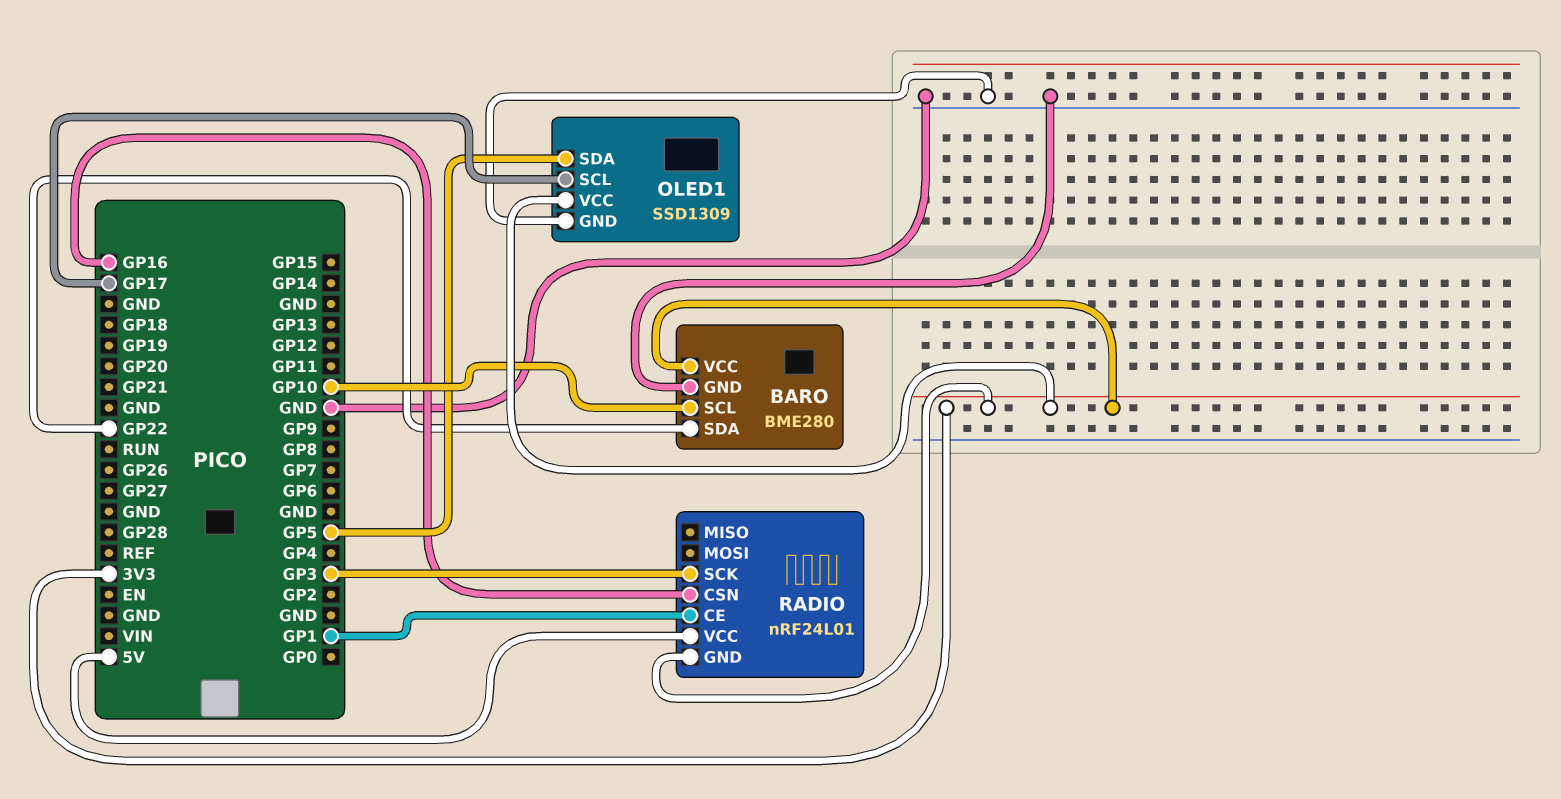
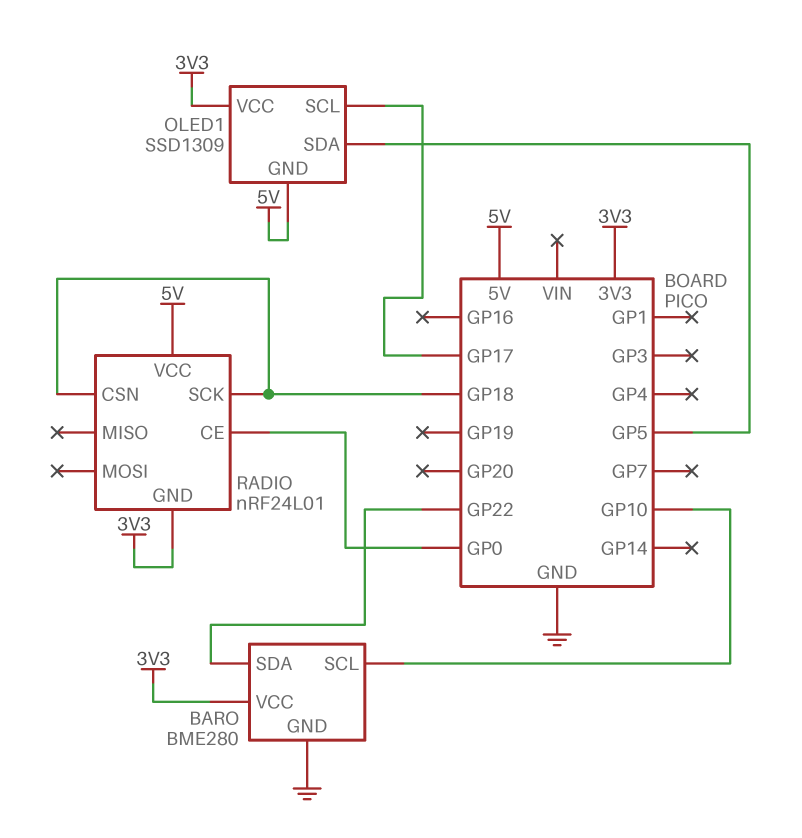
OLED1 pin GND: GND -> 5V
RADIO pin CE: GP1 -> GP0
RADIO pin CSN: GP16 -> GP18
RADIO pin SCK: GP3 -> GP18

